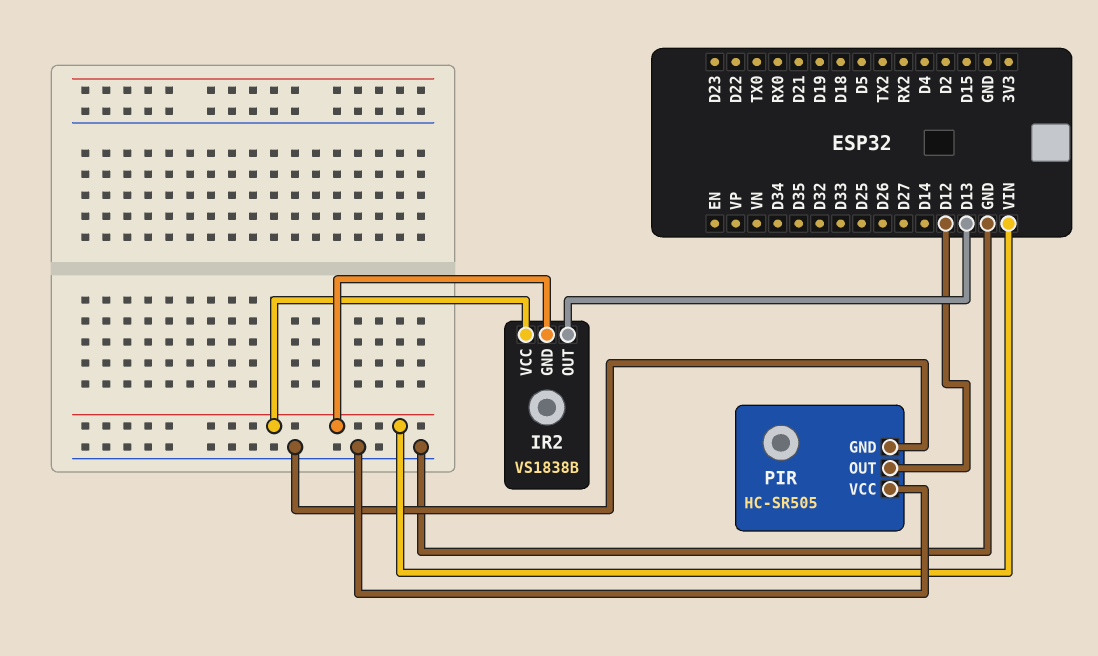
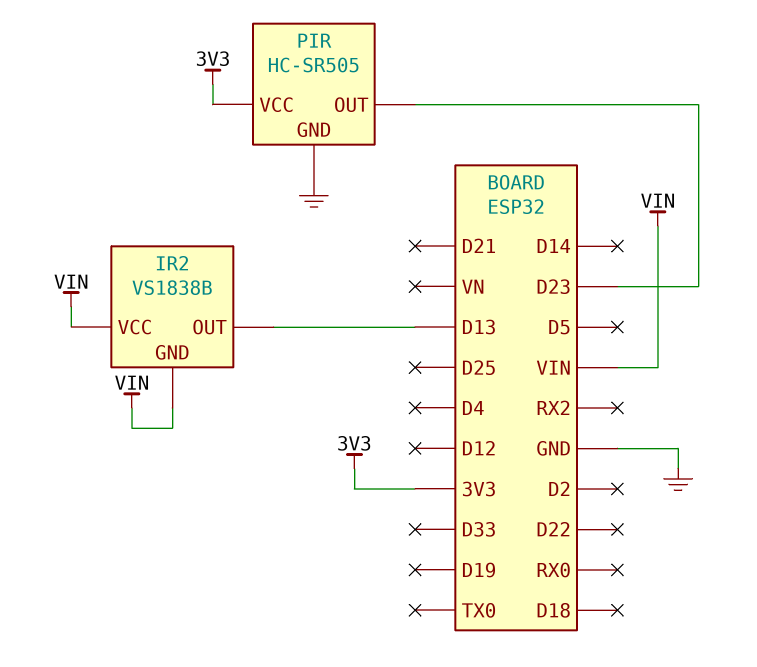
PIR pin OUT: D12 -> D23
PIR pin VCC: GND -> 3V3

